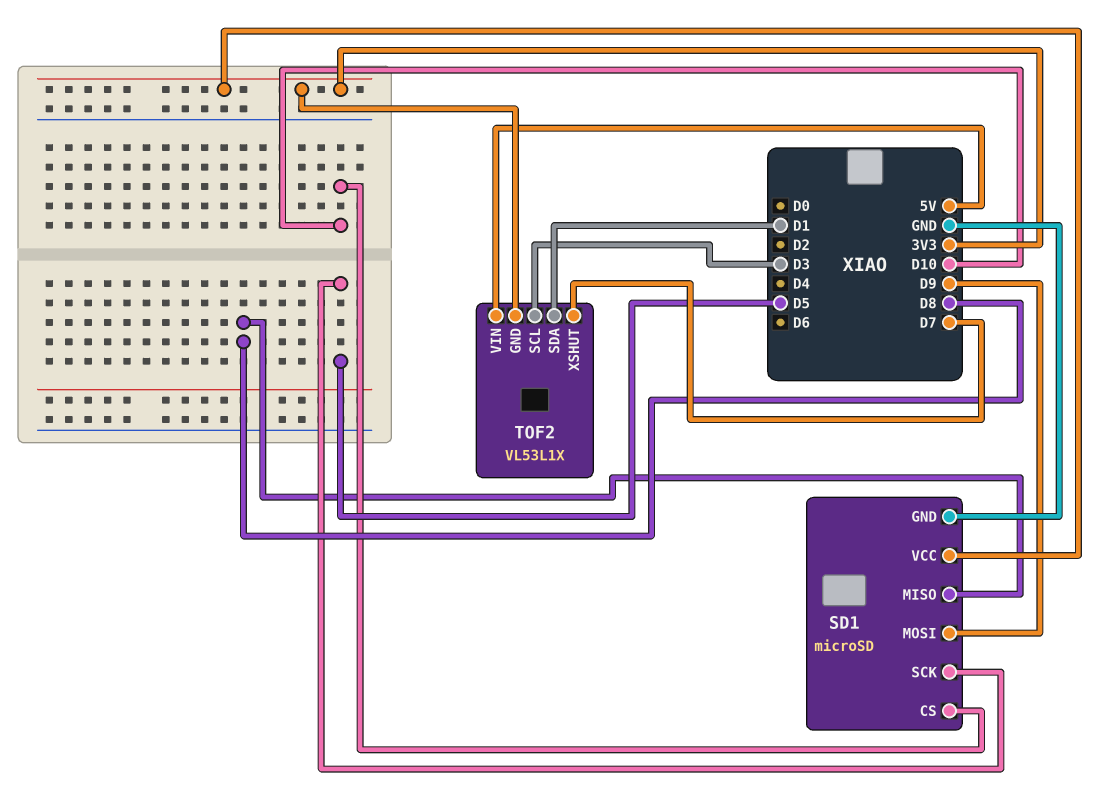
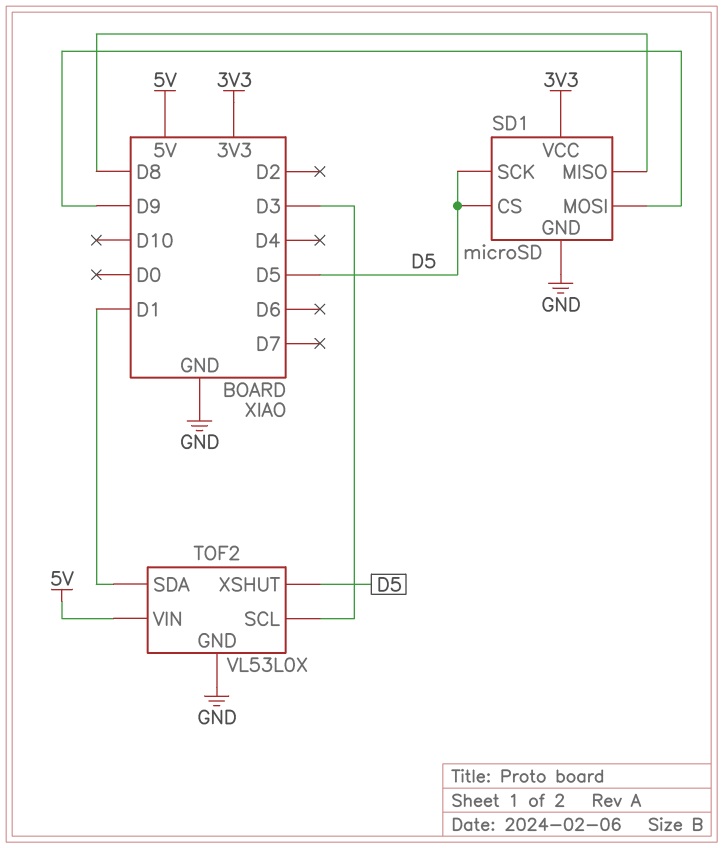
SD1 pin CS: D10 -> D5
TOF2: VL53L1X -> VL53L0X
TOF2 pin GND: 3V3 -> GND
TOF2 pin XSHUT: D7 -> D5

